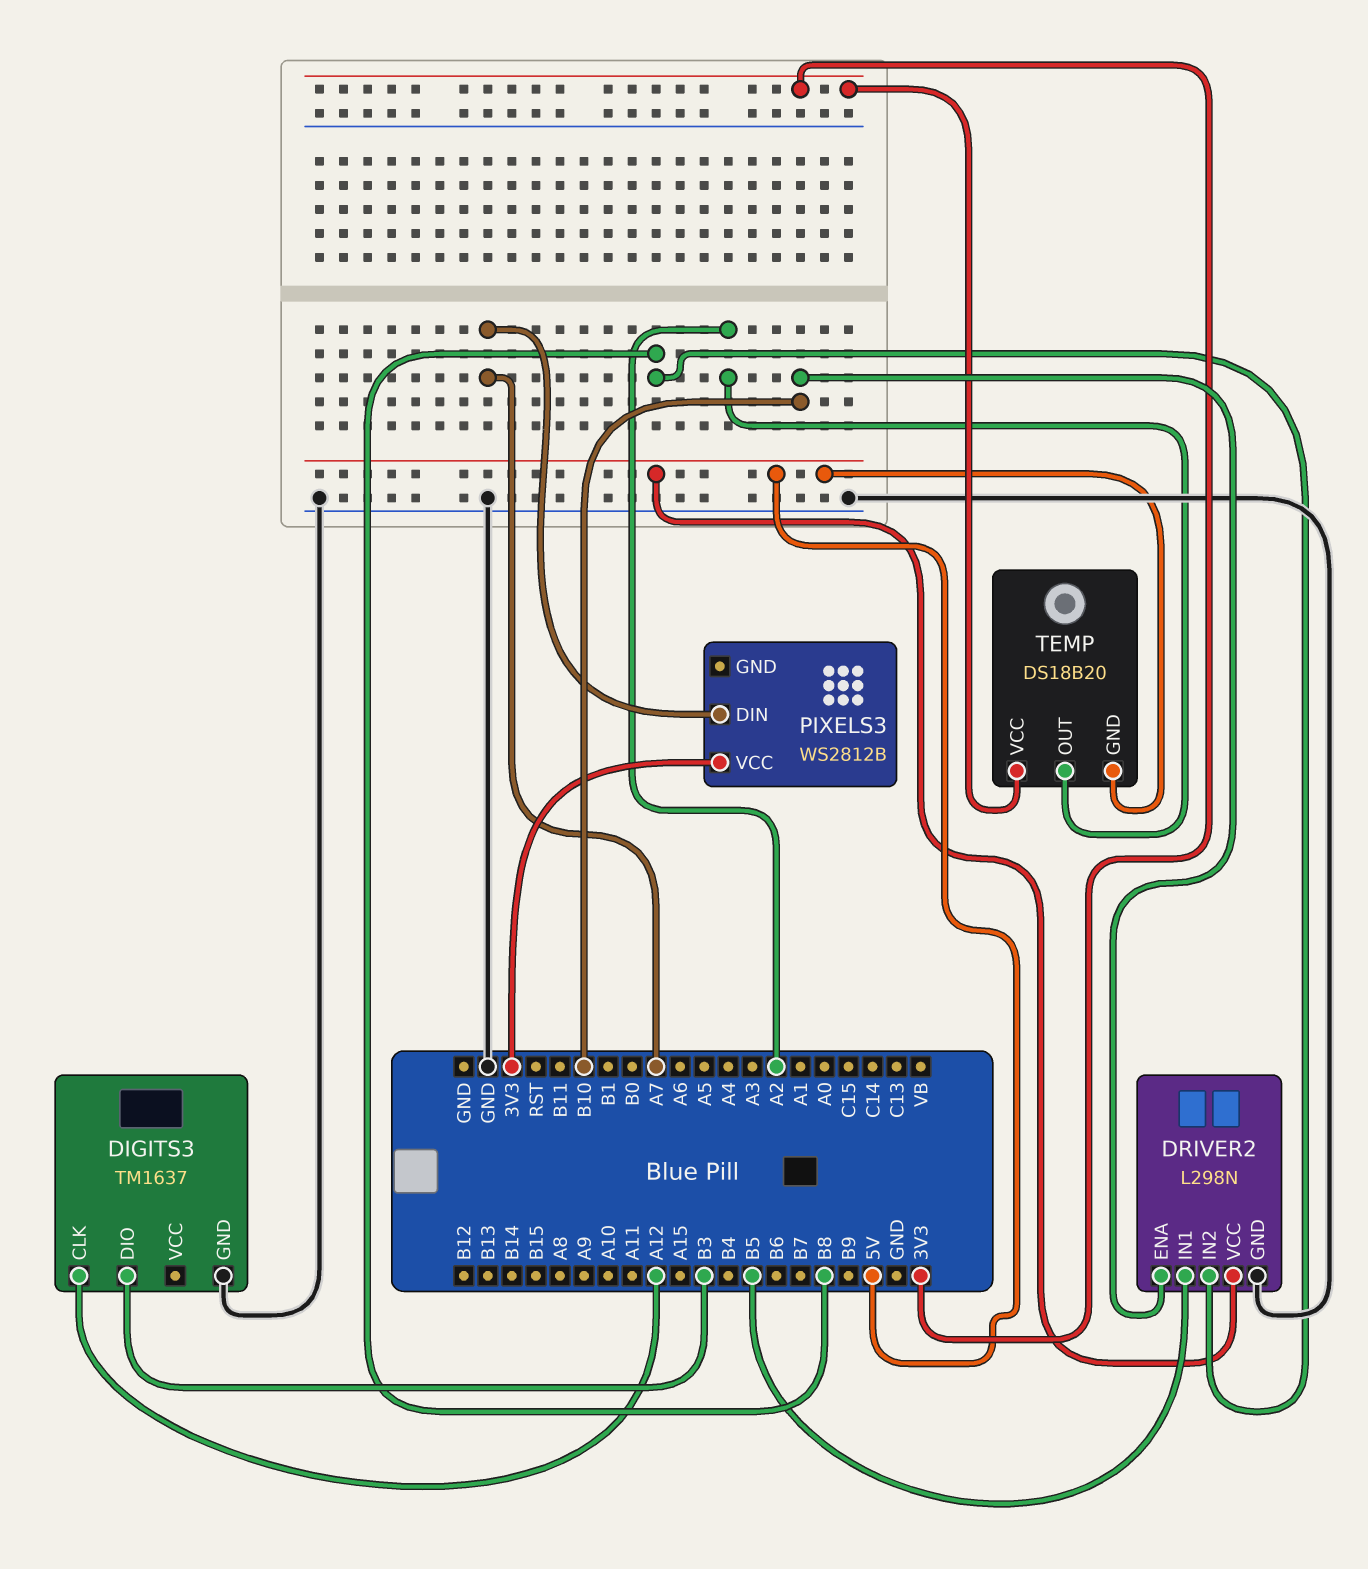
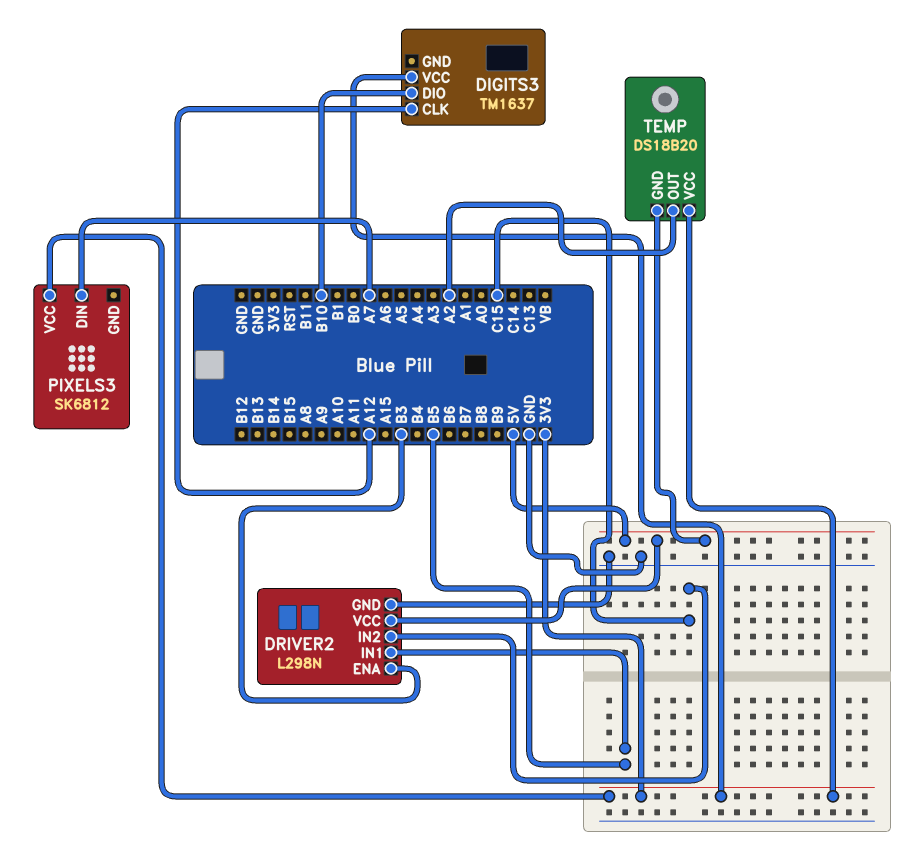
DIGITS3 pin DIO: B3 -> B10
DIGITS3 pin GND: GND -> none
DIGITS3 pin VCC: none -> 3V3
DRIVER2 pin ENA: B10 -> B3
DRIVER2 pin IN2: B8 -> C15
PIXELS3: WS2812B -> SK6812

